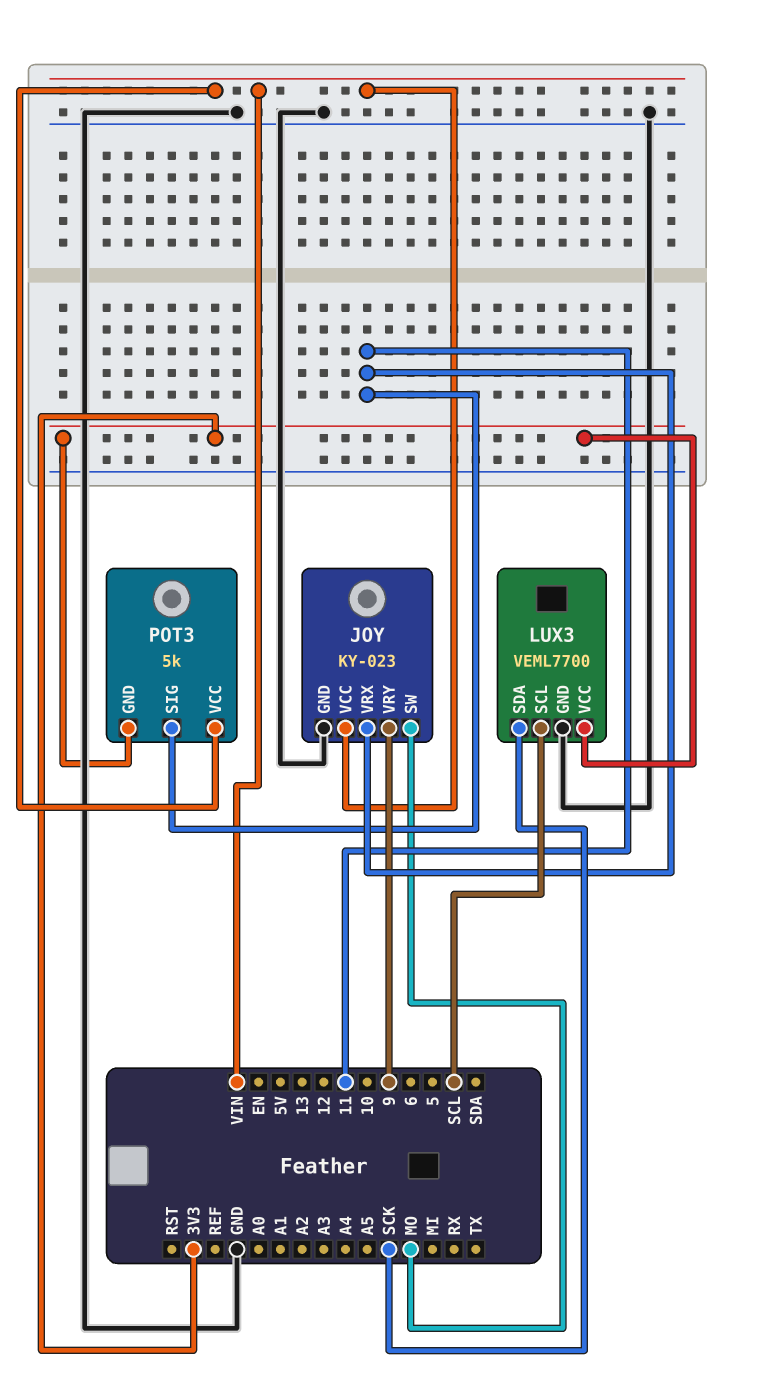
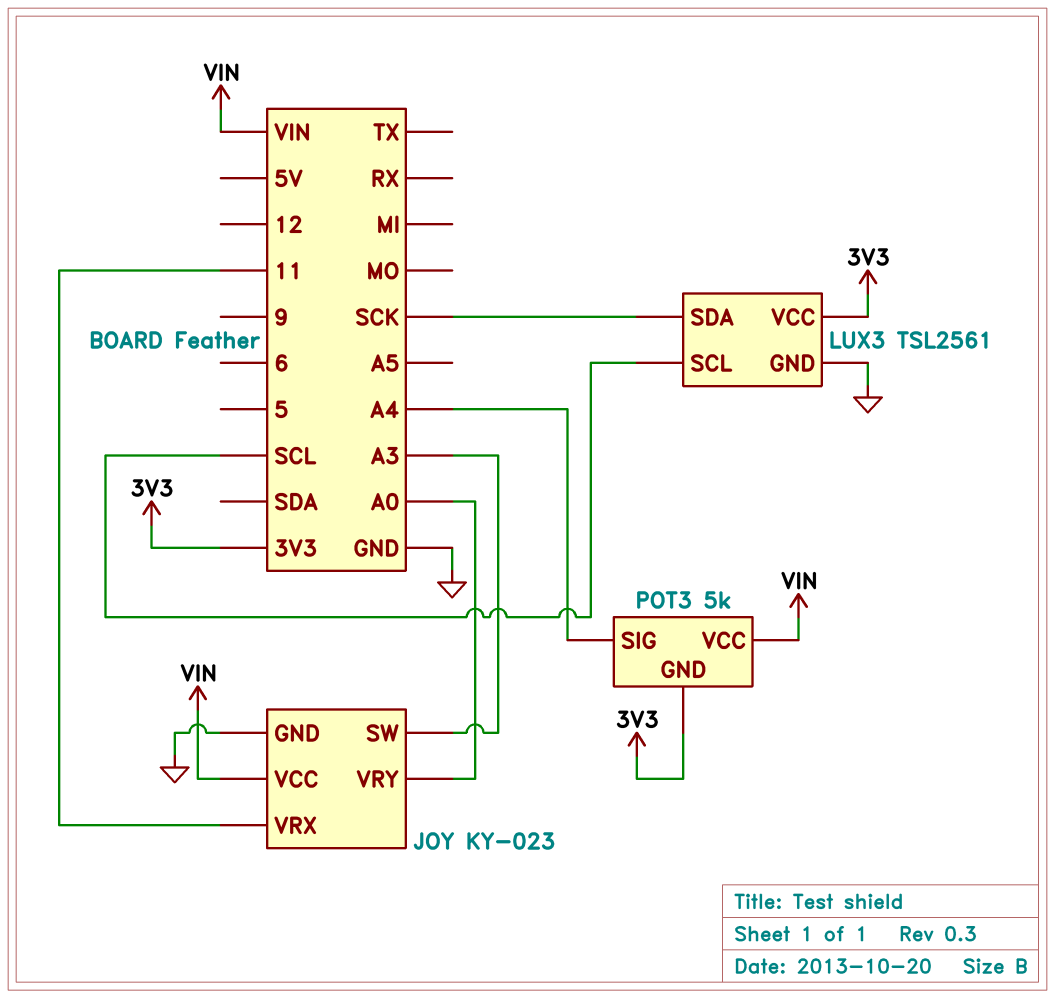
JOY pin SW: MO -> A3
JOY pin VRY: 9 -> A0
LUX3: VEML7700 -> TSL2561
POT3 pin SIG: 11 -> A4

